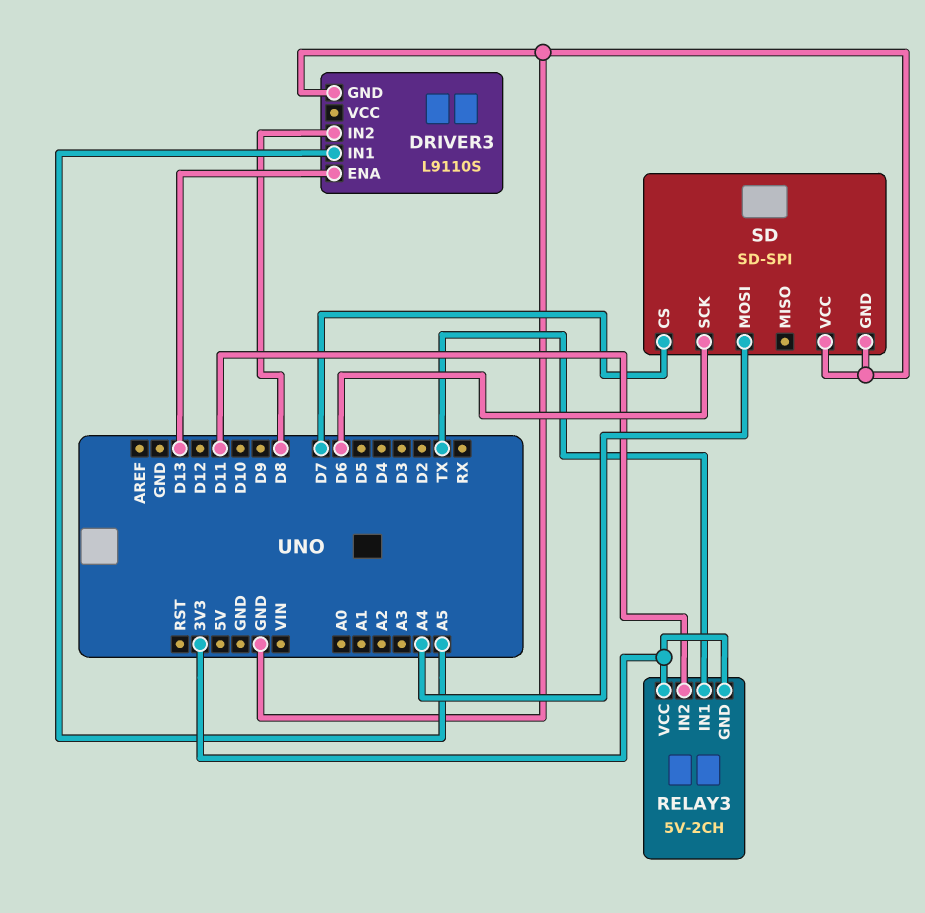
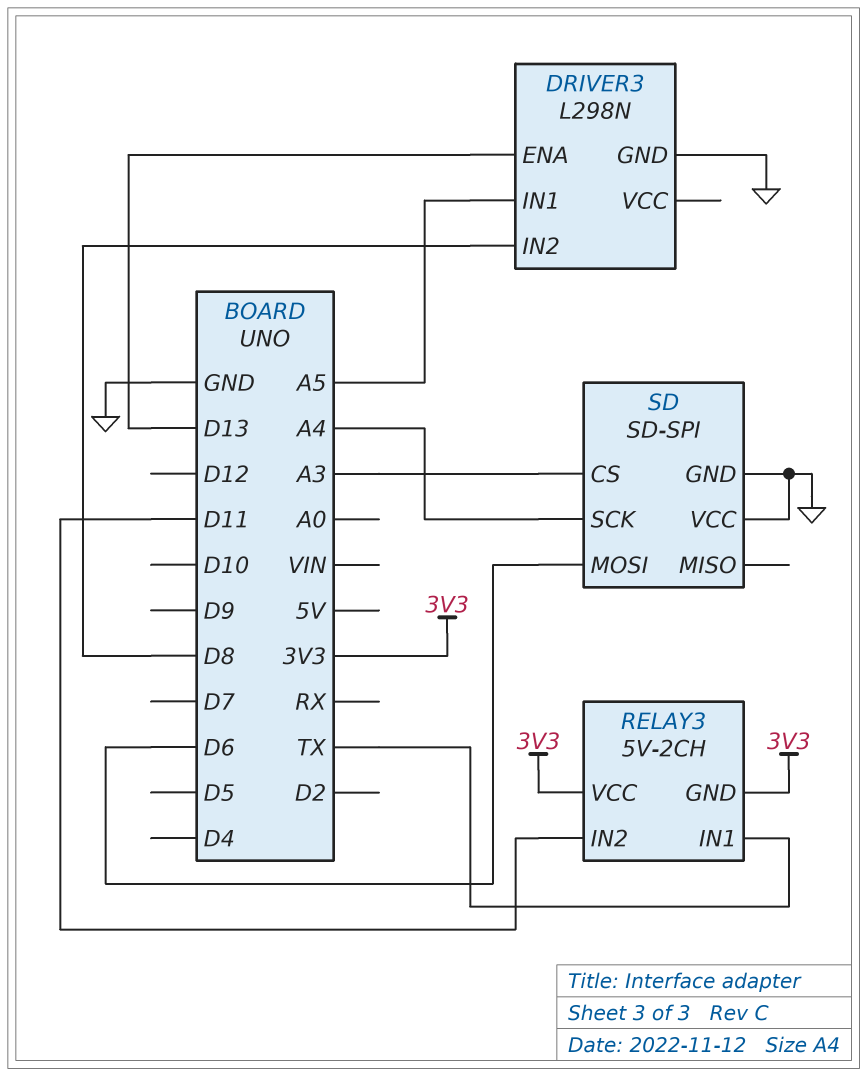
DRIVER3: L9110S -> L298N
SD pin CS: D7 -> A3
SD pin MOSI: A4 -> D6
SD pin SCK: D6 -> A4

